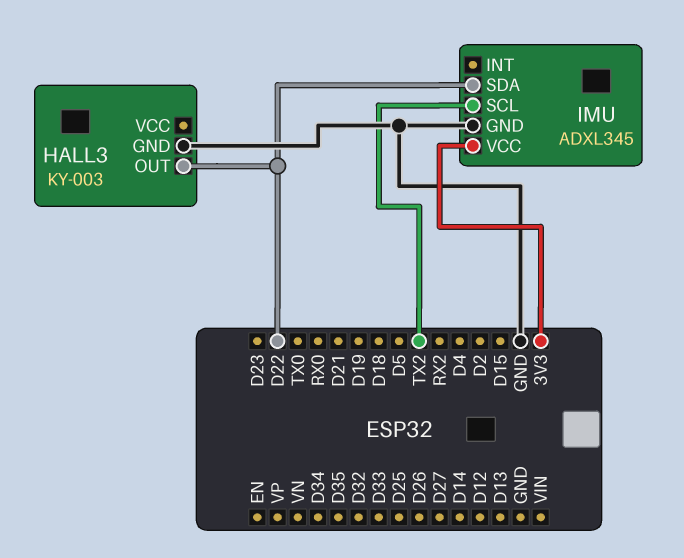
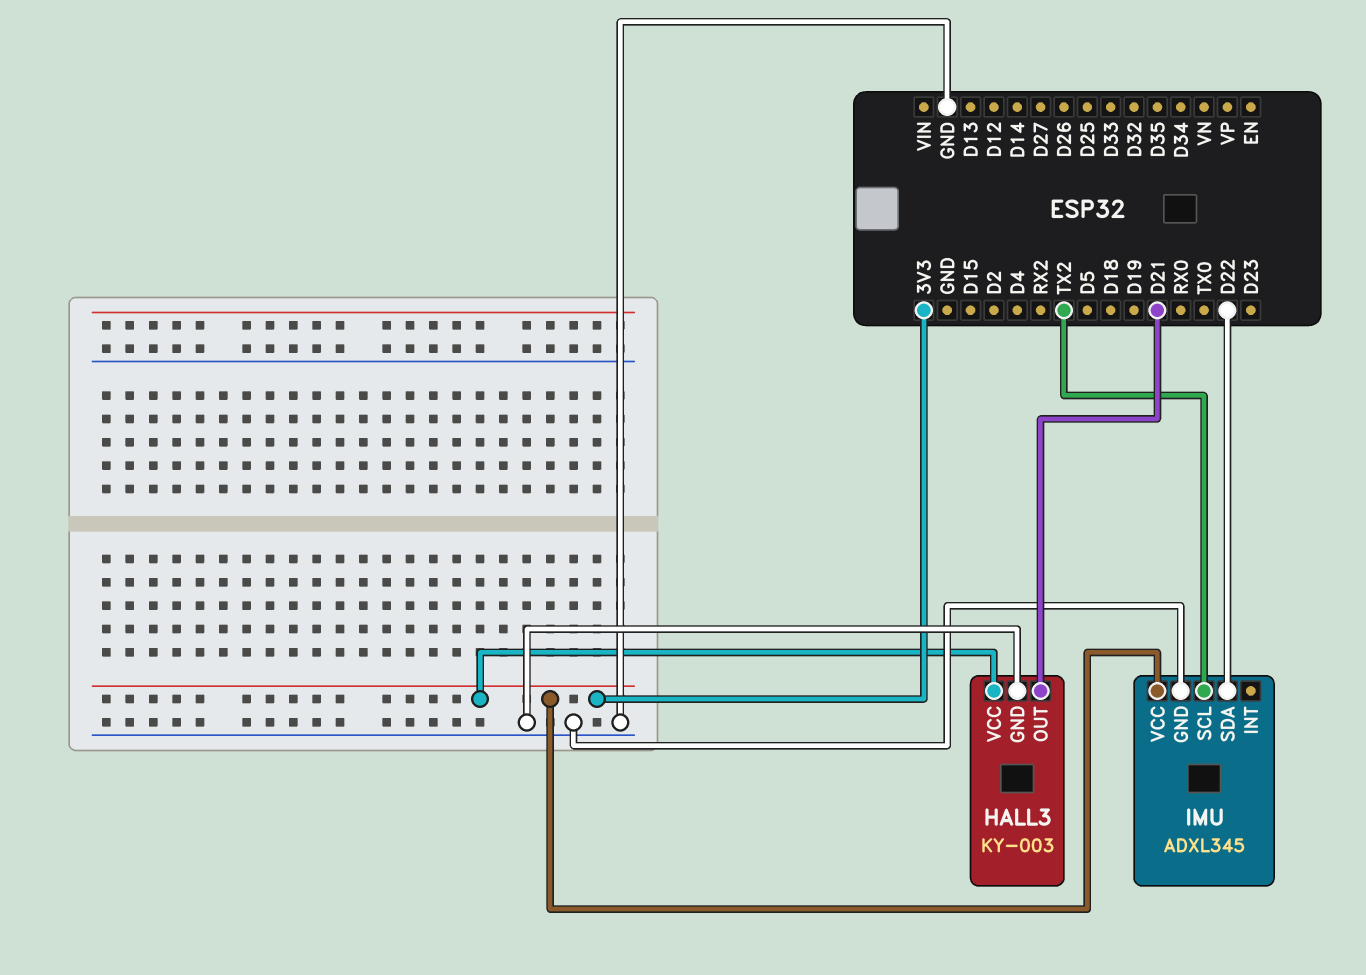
HALL3 pin OUT: D22 -> D21
HALL3 pin VCC: none -> 3V3

